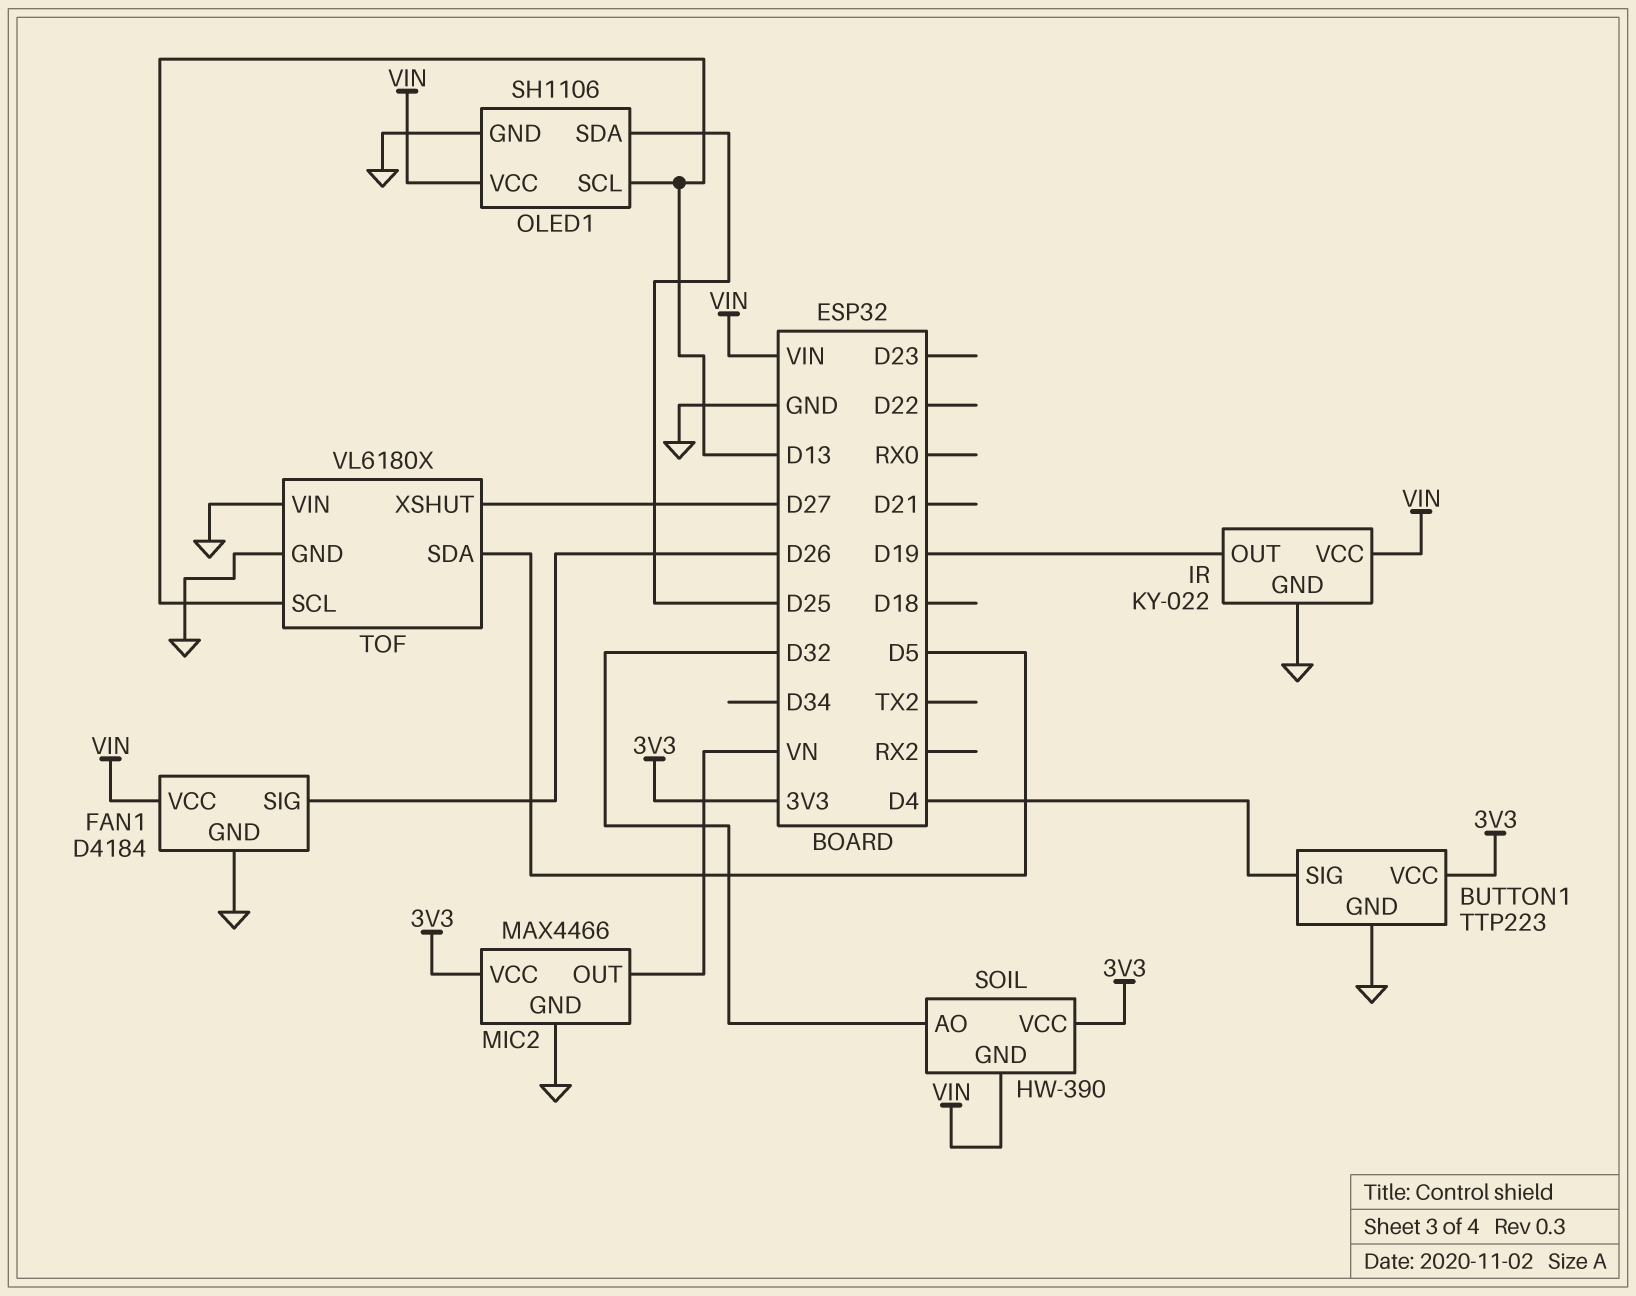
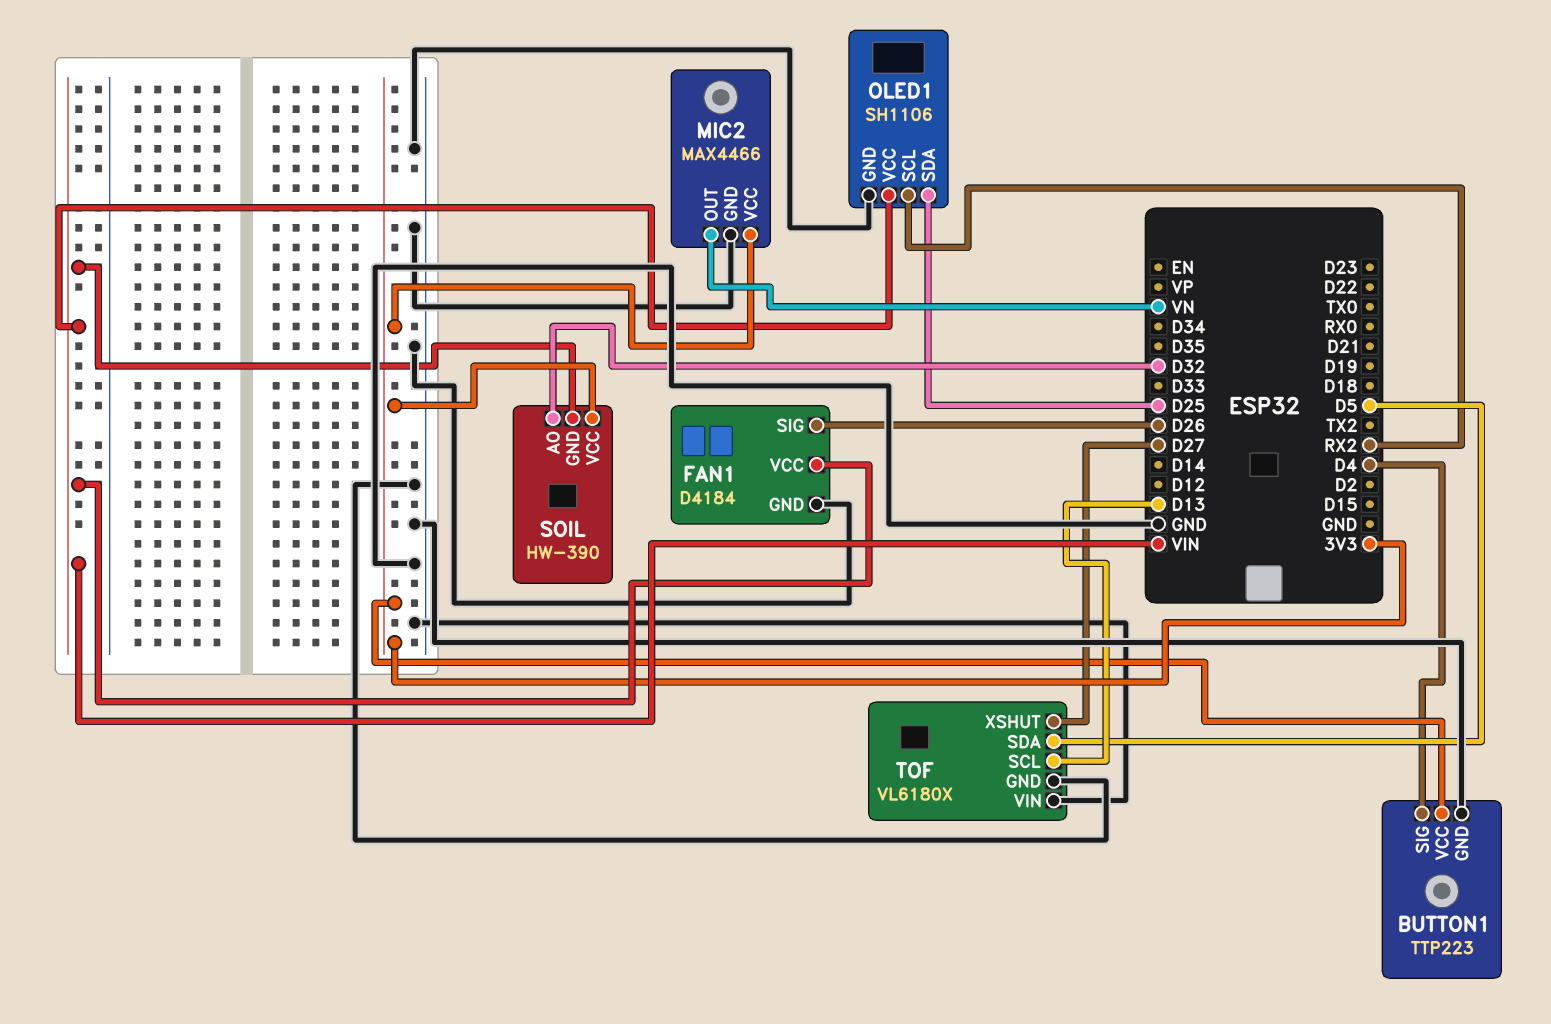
IR: KY-022 -> none
IR pin GND: GND -> none
IR pin OUT: D19 -> none
IR pin VCC: VIN -> none
OLED1 pin SCL: D13 -> RX2

